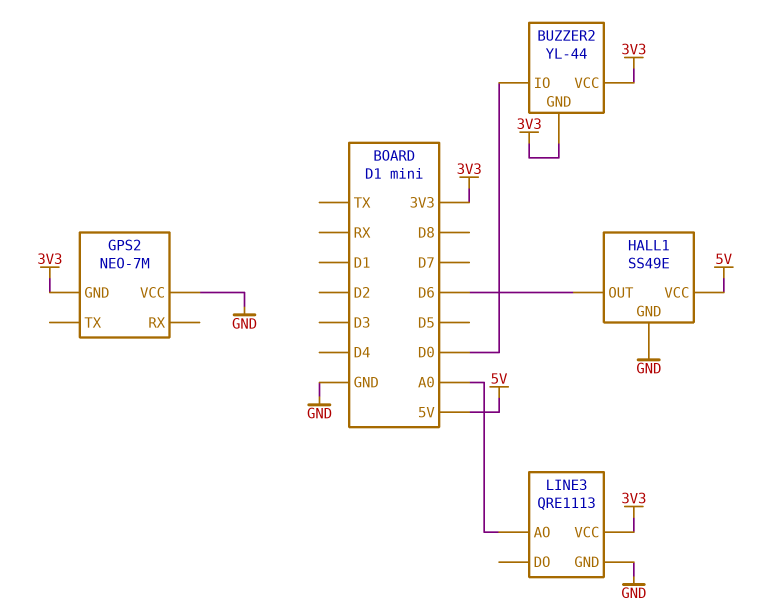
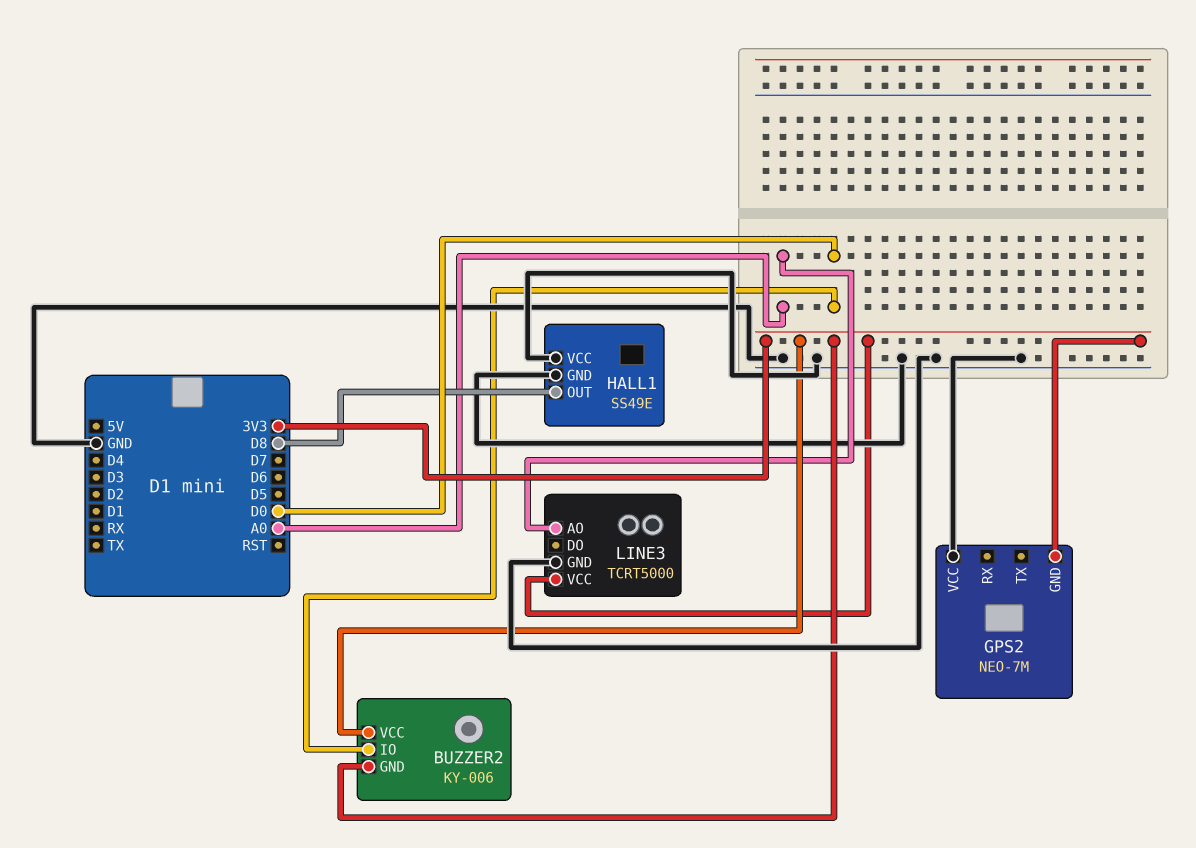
BUZZER2: YL-44 -> KY-006
HALL1 pin OUT: D6 -> D8
HALL1 pin VCC: 5V -> GND
LINE3: QRE1113 -> TCRT5000

